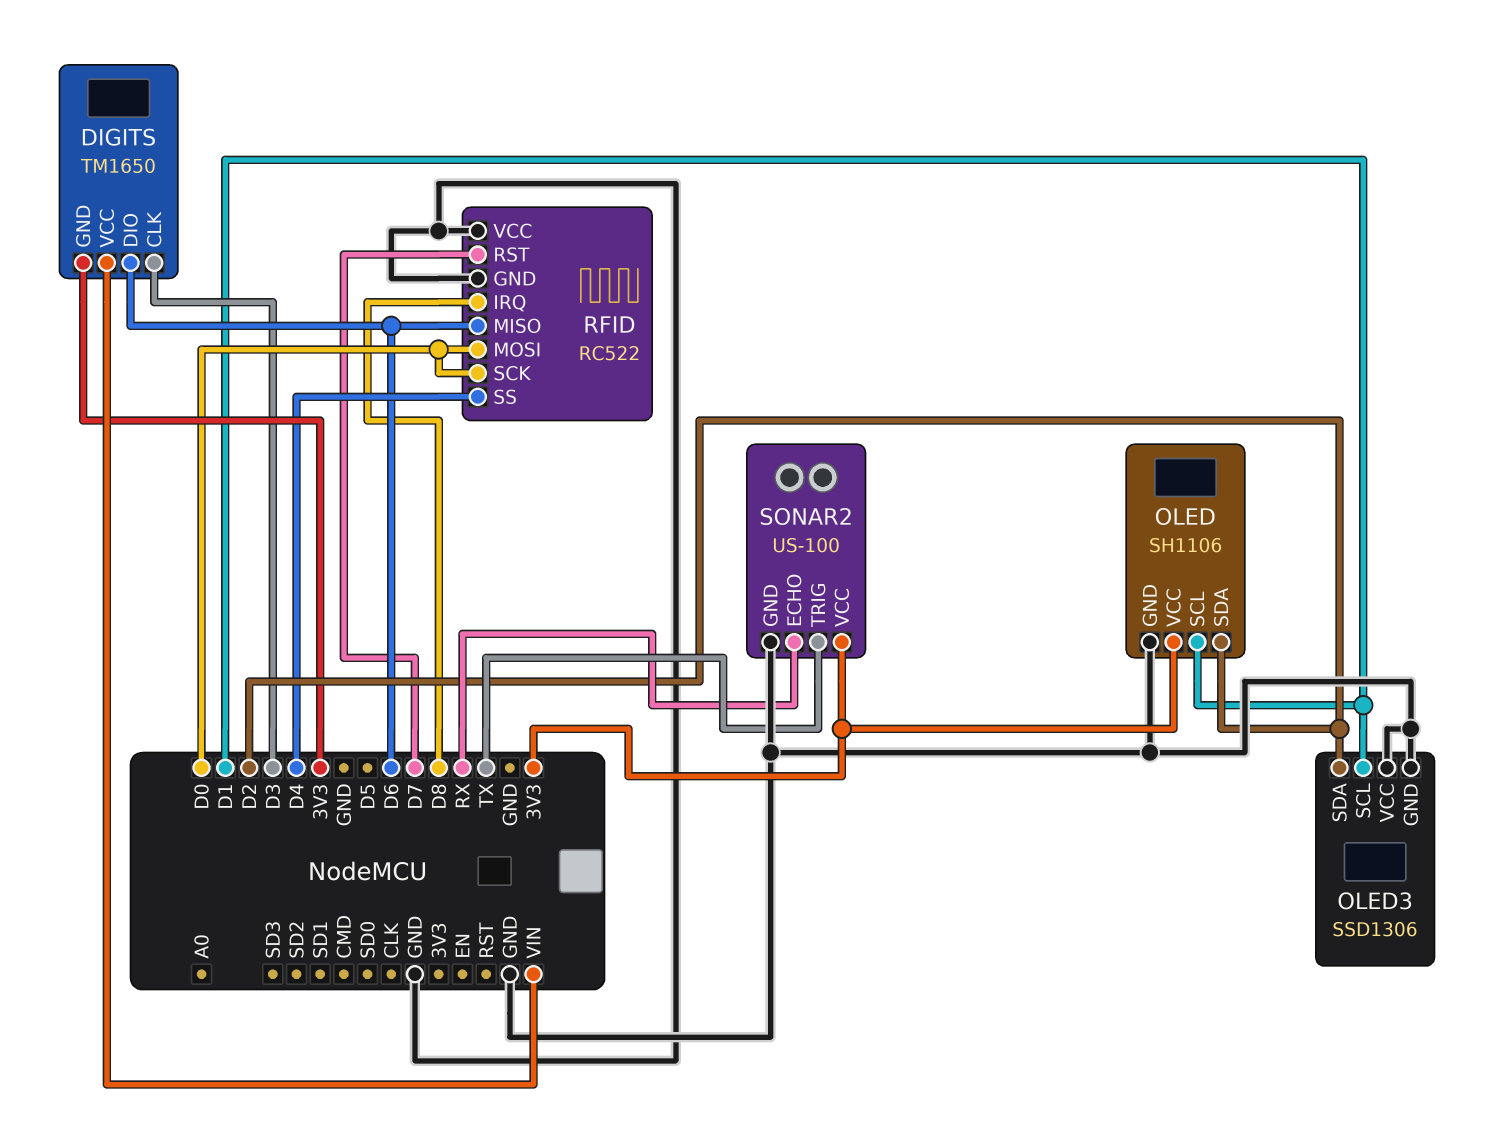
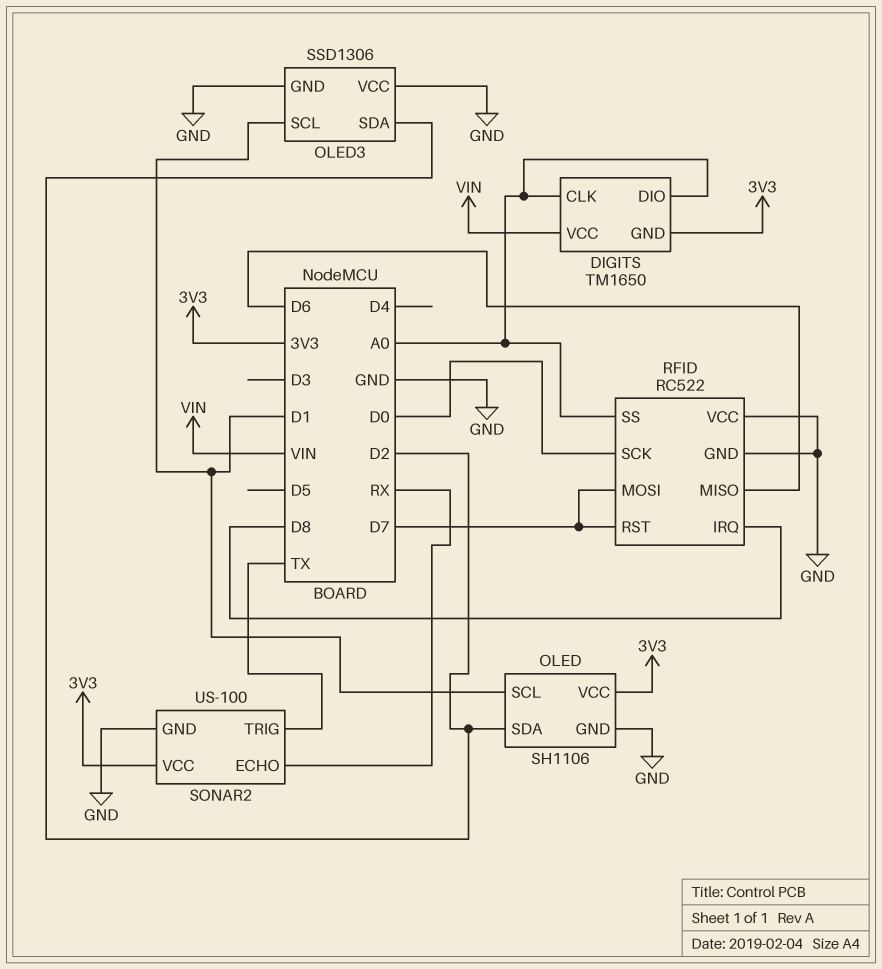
DIGITS pin CLK: D3 -> A0
DIGITS pin DIO: D6 -> A0
RFID pin MOSI: D0 -> D7
RFID pin SS: D4 -> A0

